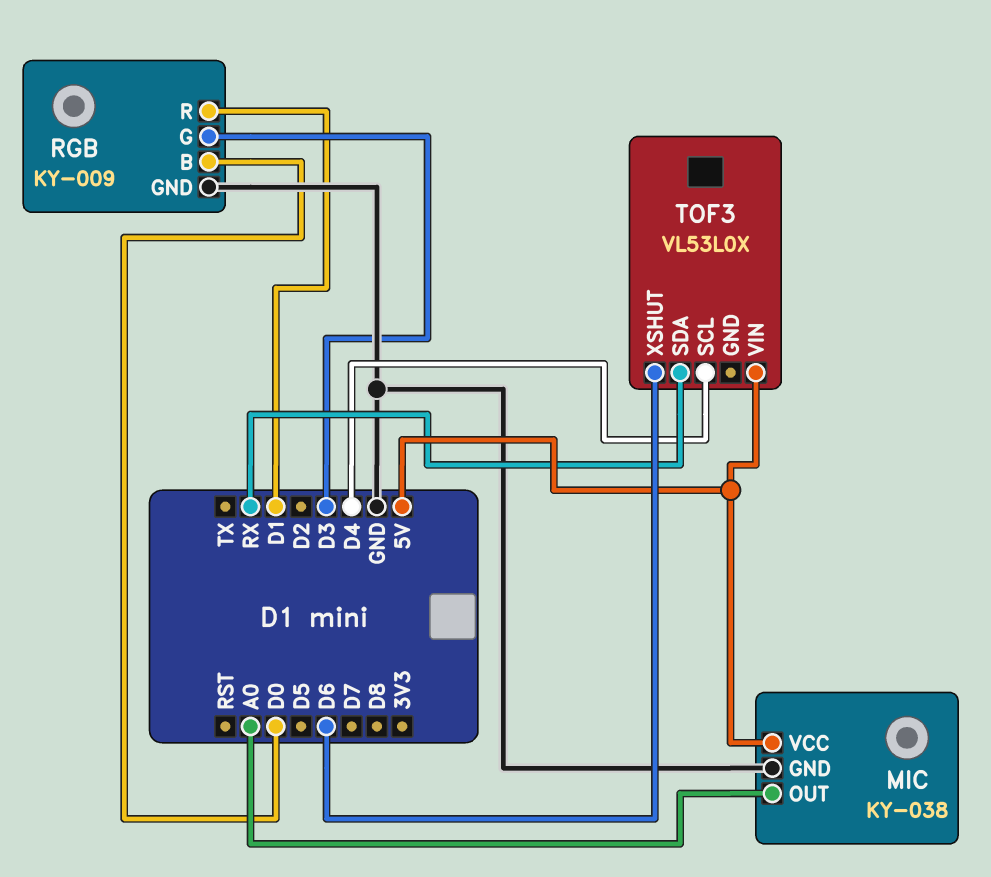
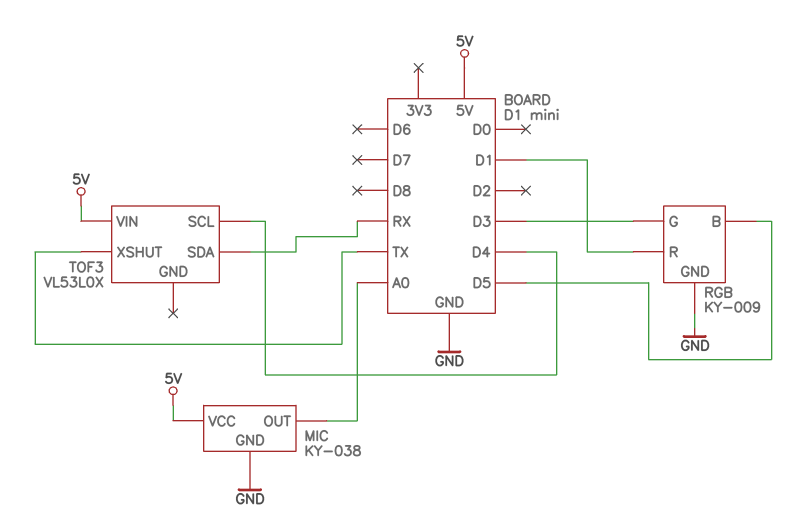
RGB pin B: D0 -> D5
TOF3 pin XSHUT: D6 -> TX

